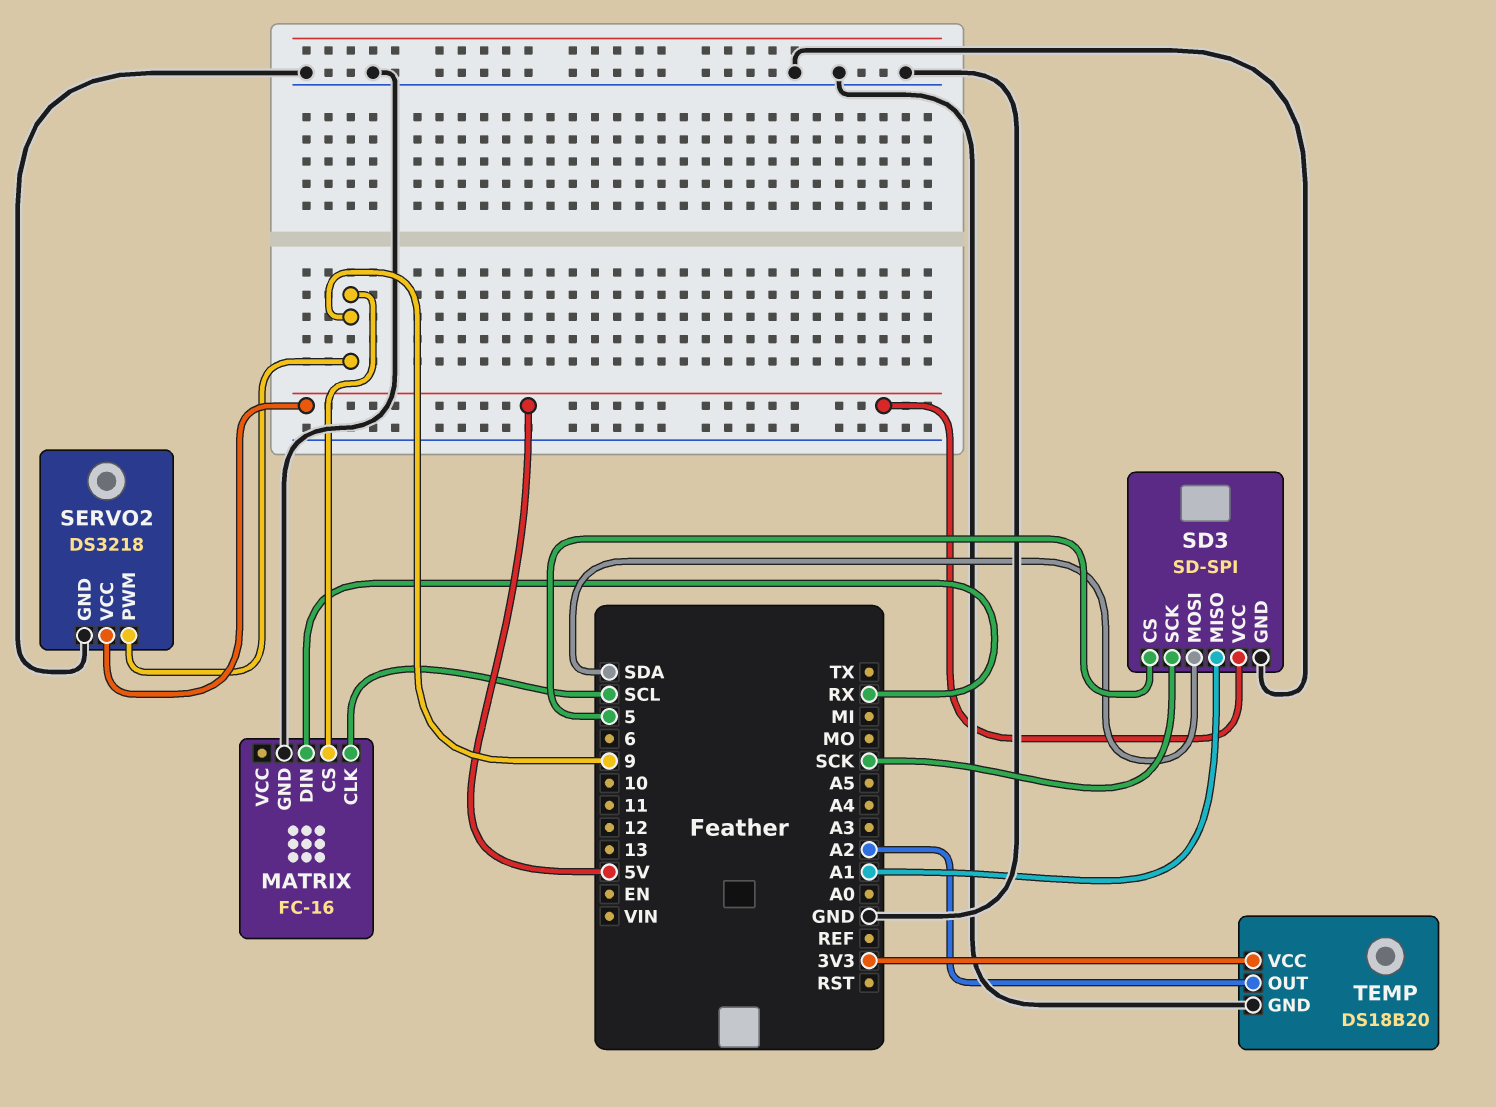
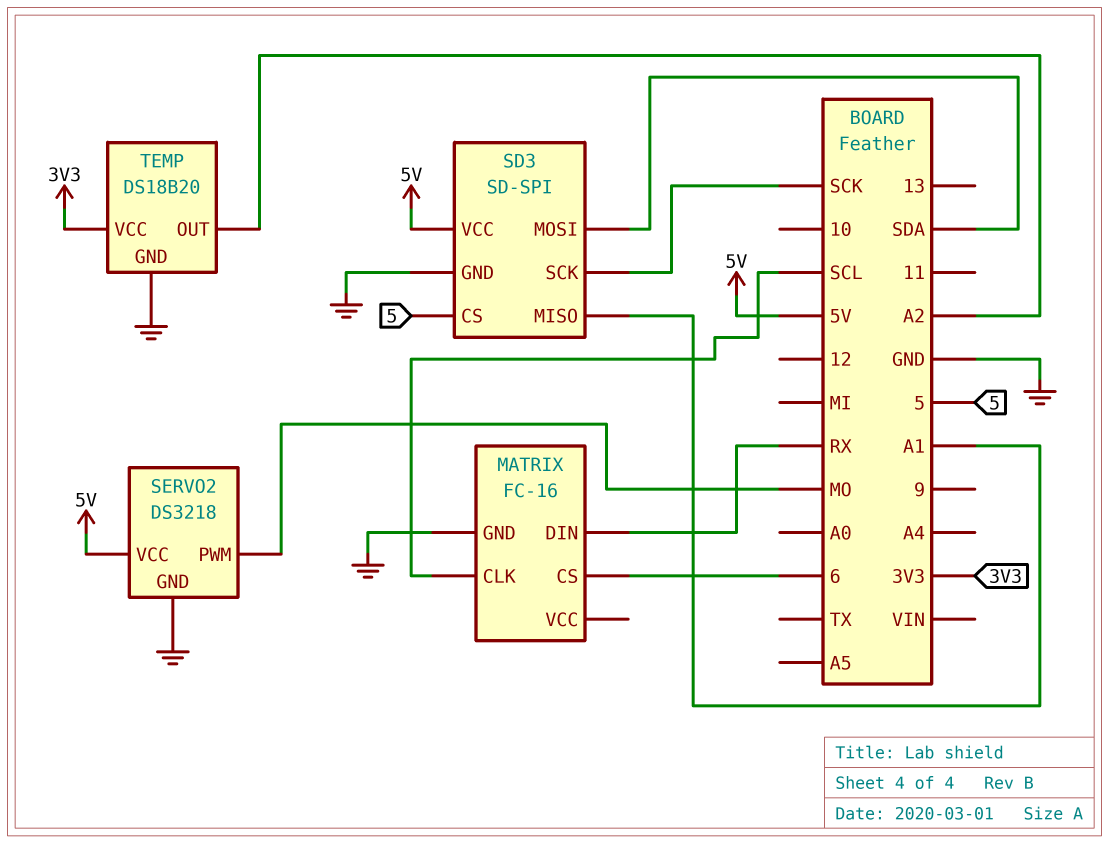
MATRIX pin CS: 9 -> 6
SERVO2 pin PWM: 9 -> MO

